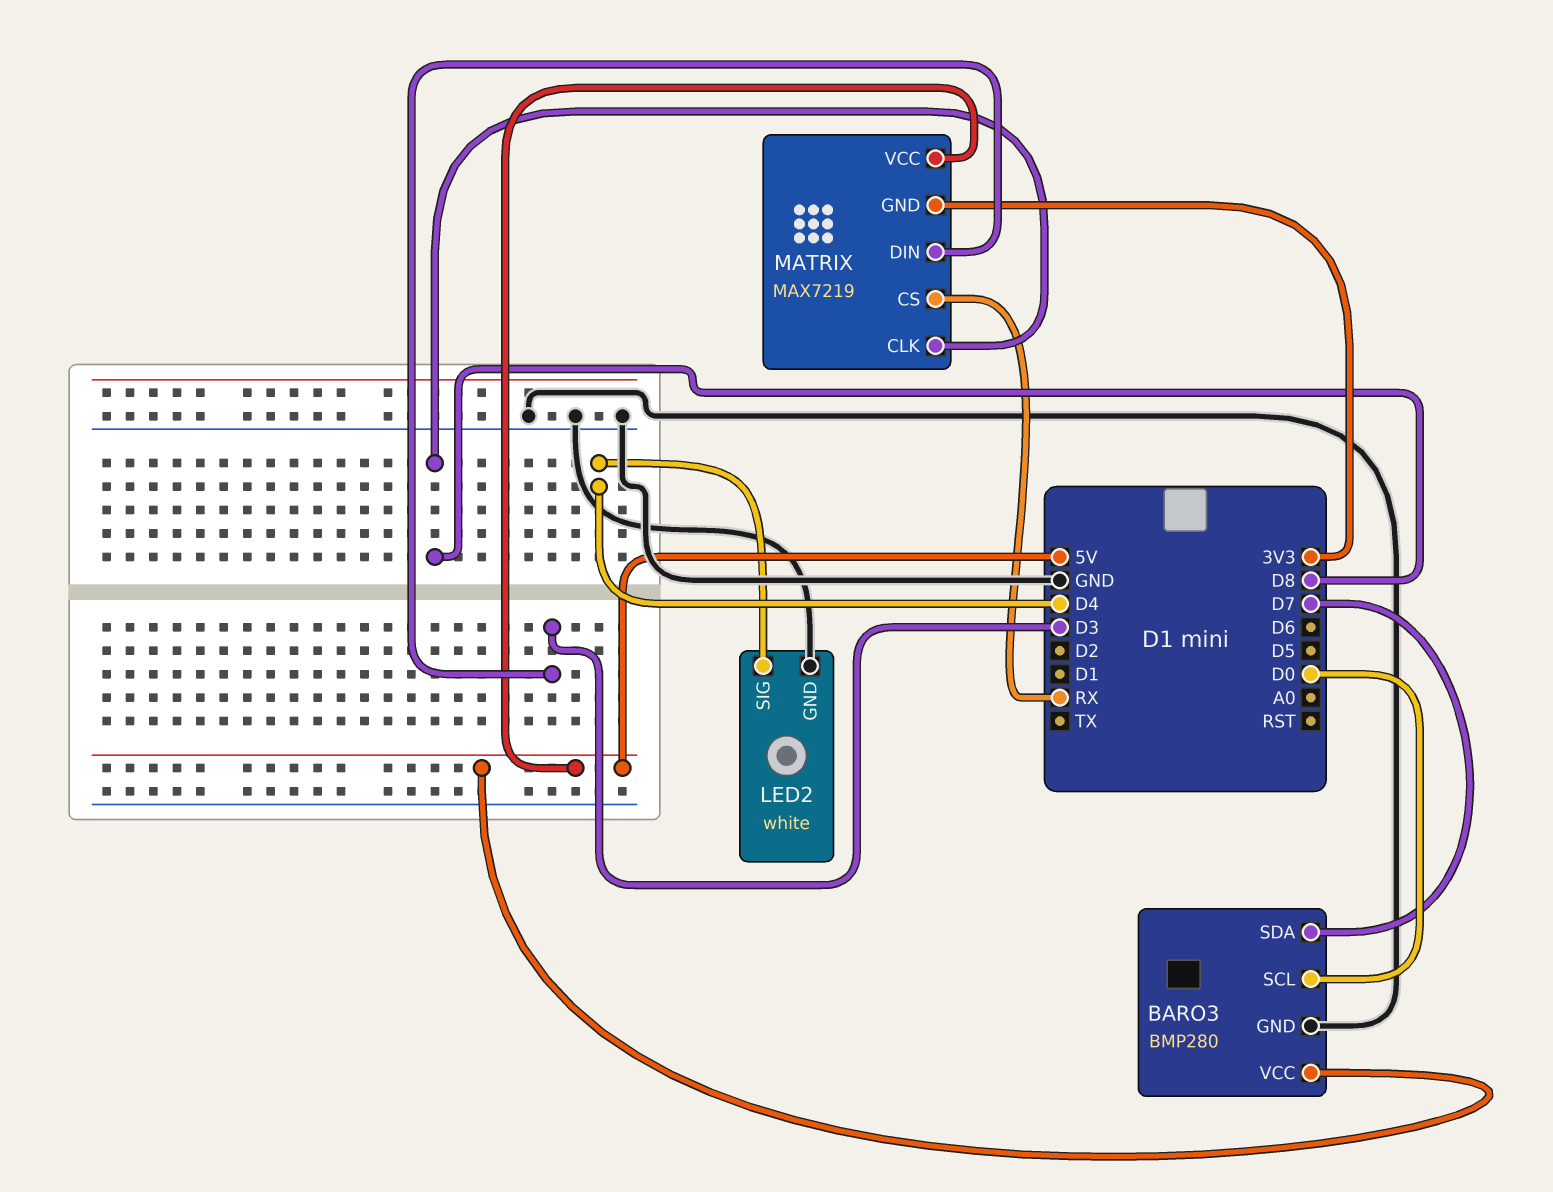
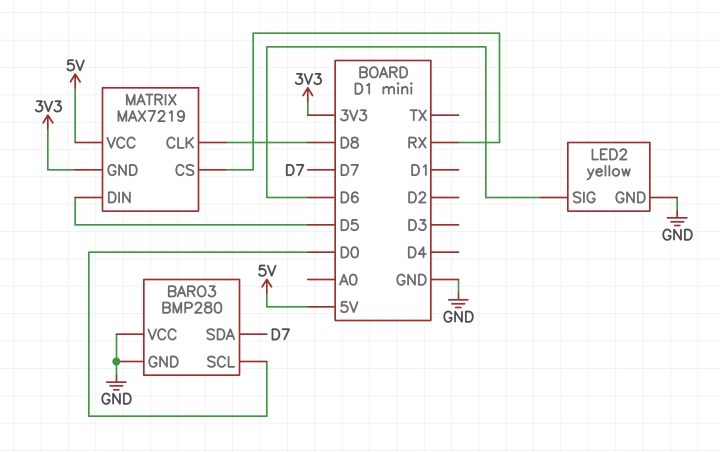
BARO3 pin VCC: 5V -> GND
LED2: white -> yellow
LED2 pin SIG: D4 -> D6
MATRIX pin DIN: D3 -> D5

